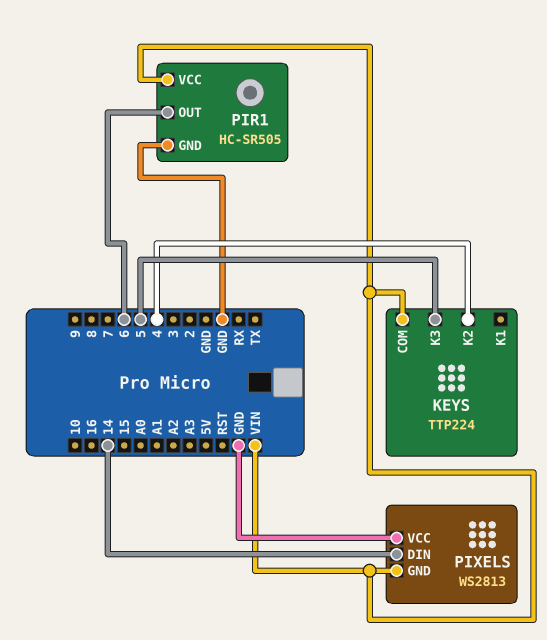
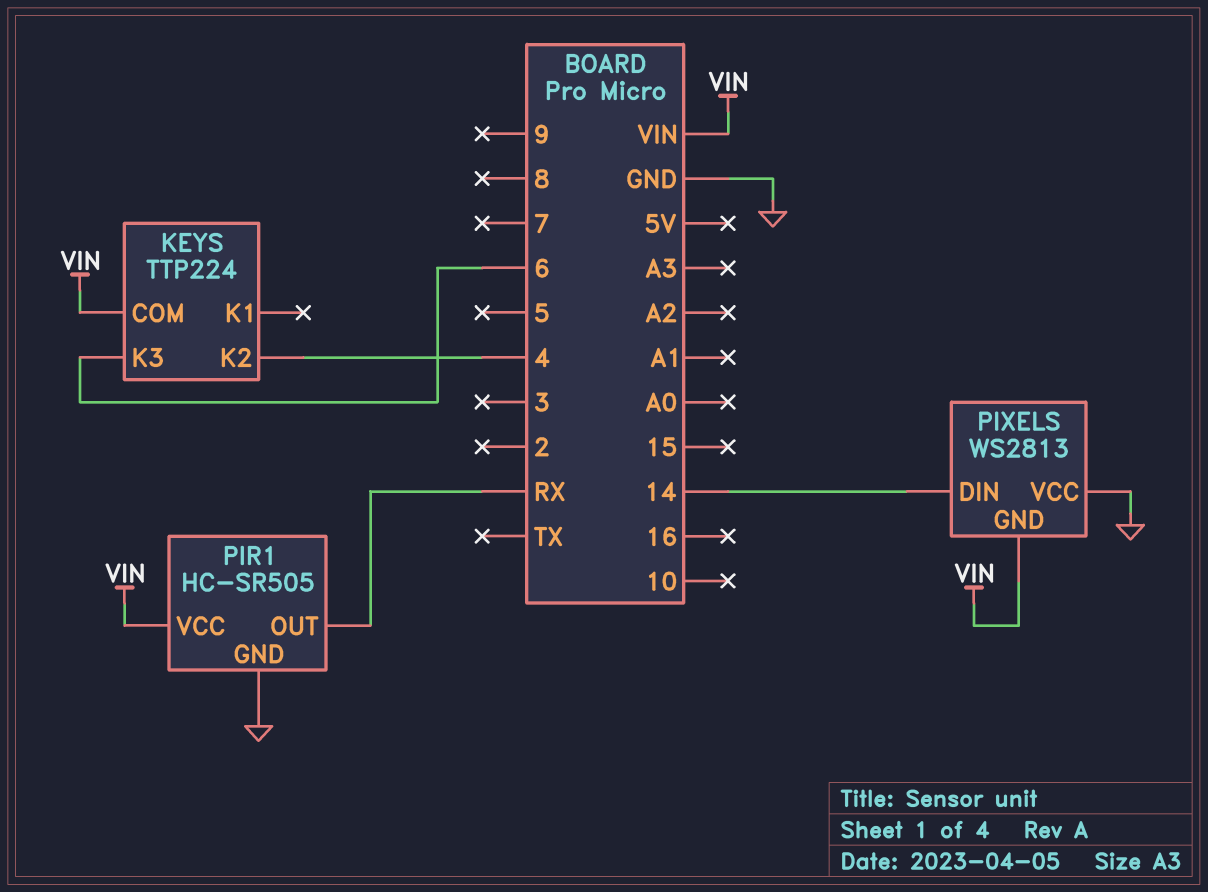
KEYS pin K3: 5 -> 6
PIR1 pin OUT: 6 -> RX

